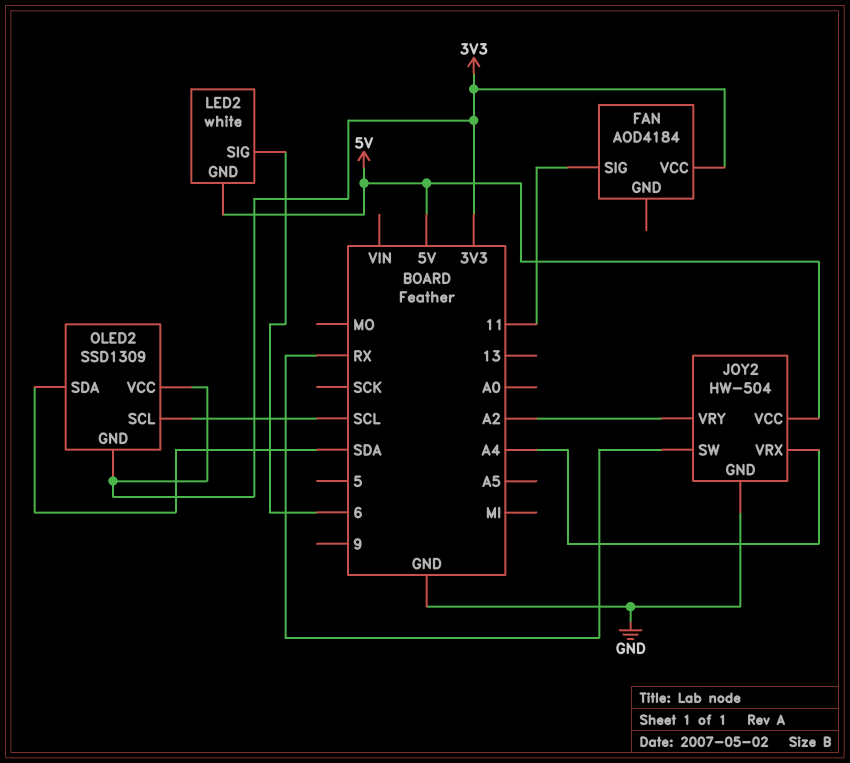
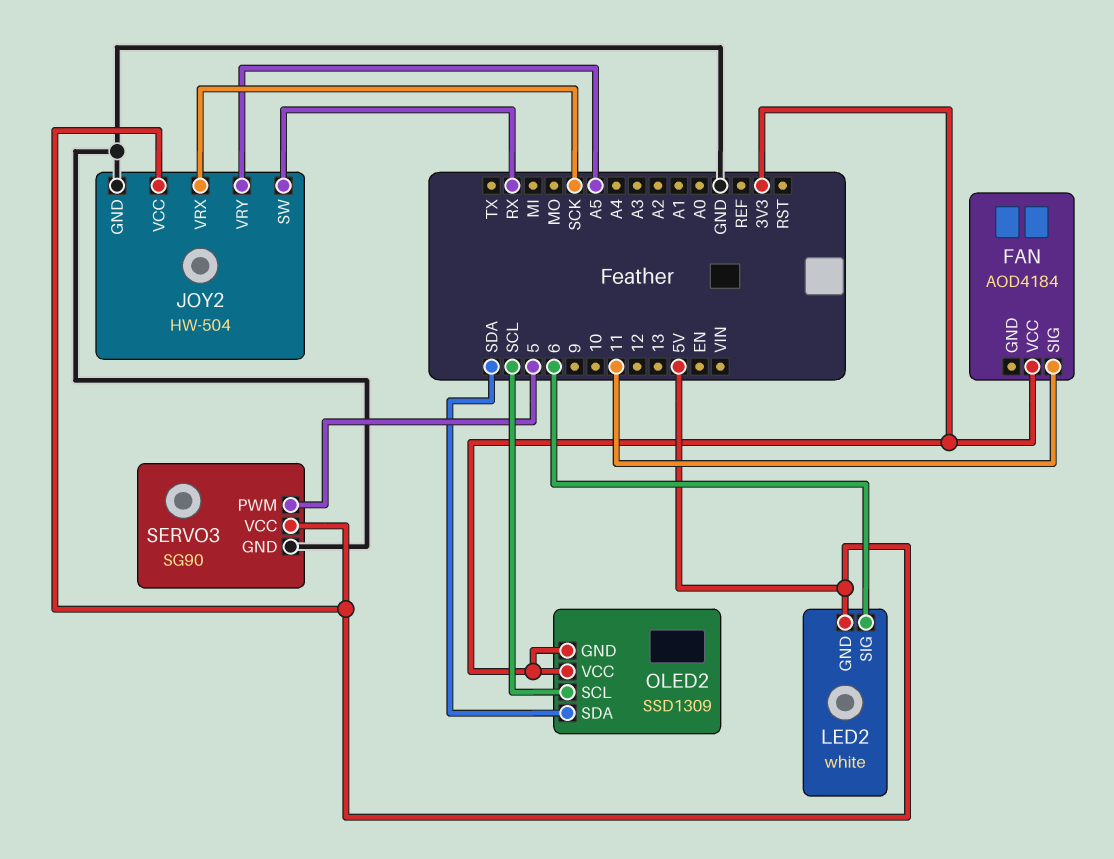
JOY2 pin VRX: A4 -> SCK
JOY2 pin VRY: A2 -> A5
SERVO3: none -> SG90
SERVO3 pin GND: none -> GND
SERVO3 pin PWM: none -> 5
SERVO3 pin VCC: none -> 5V

